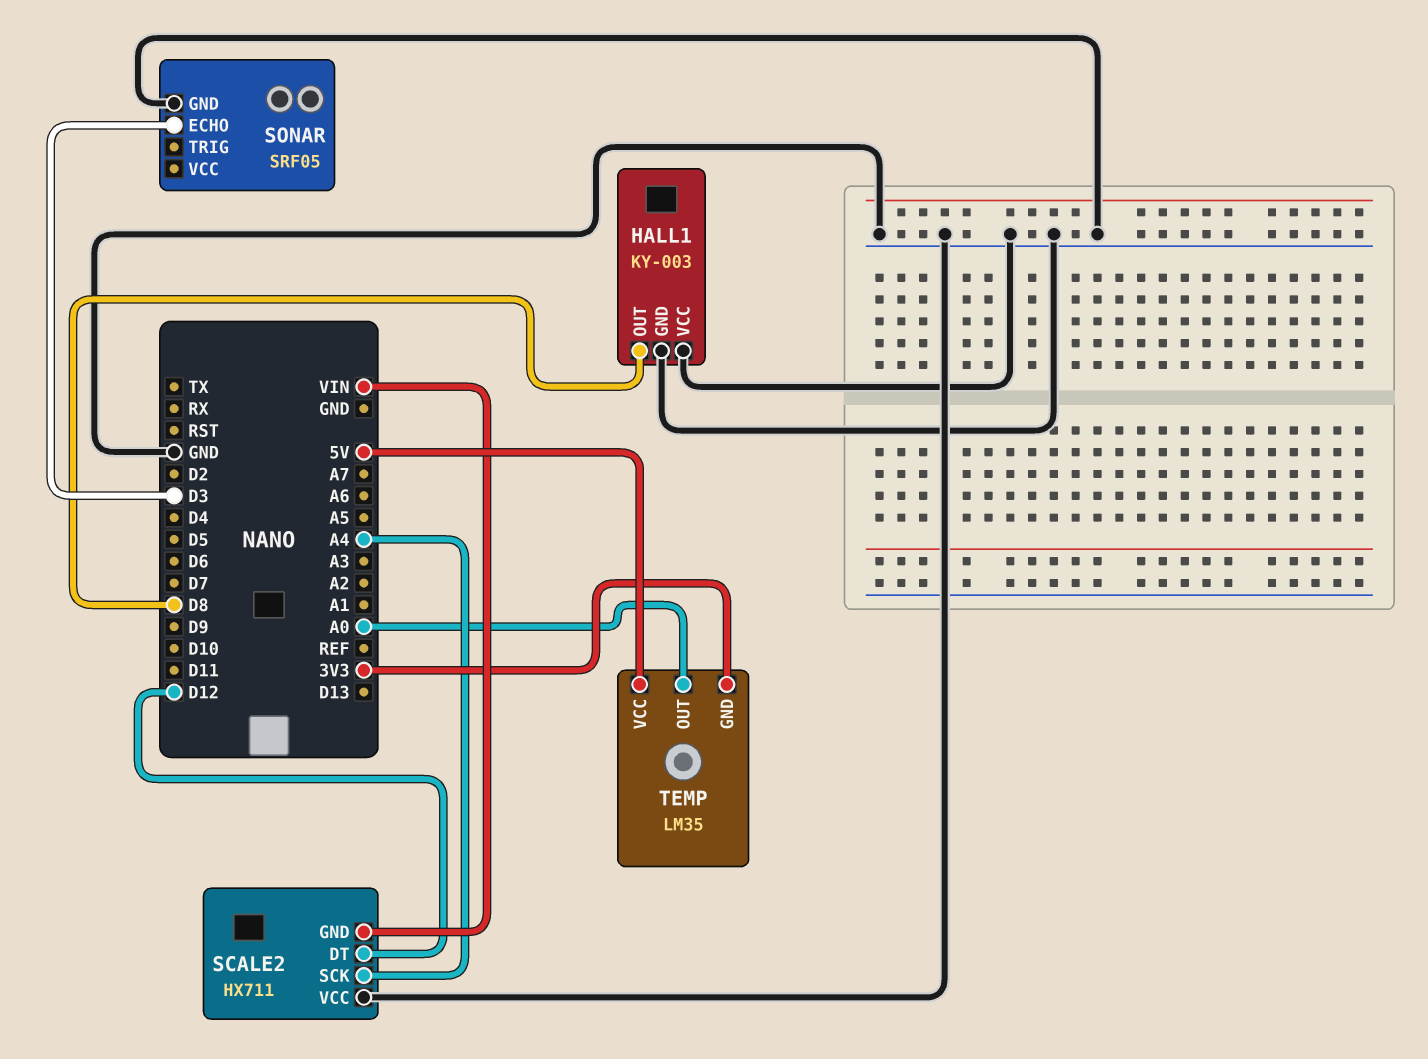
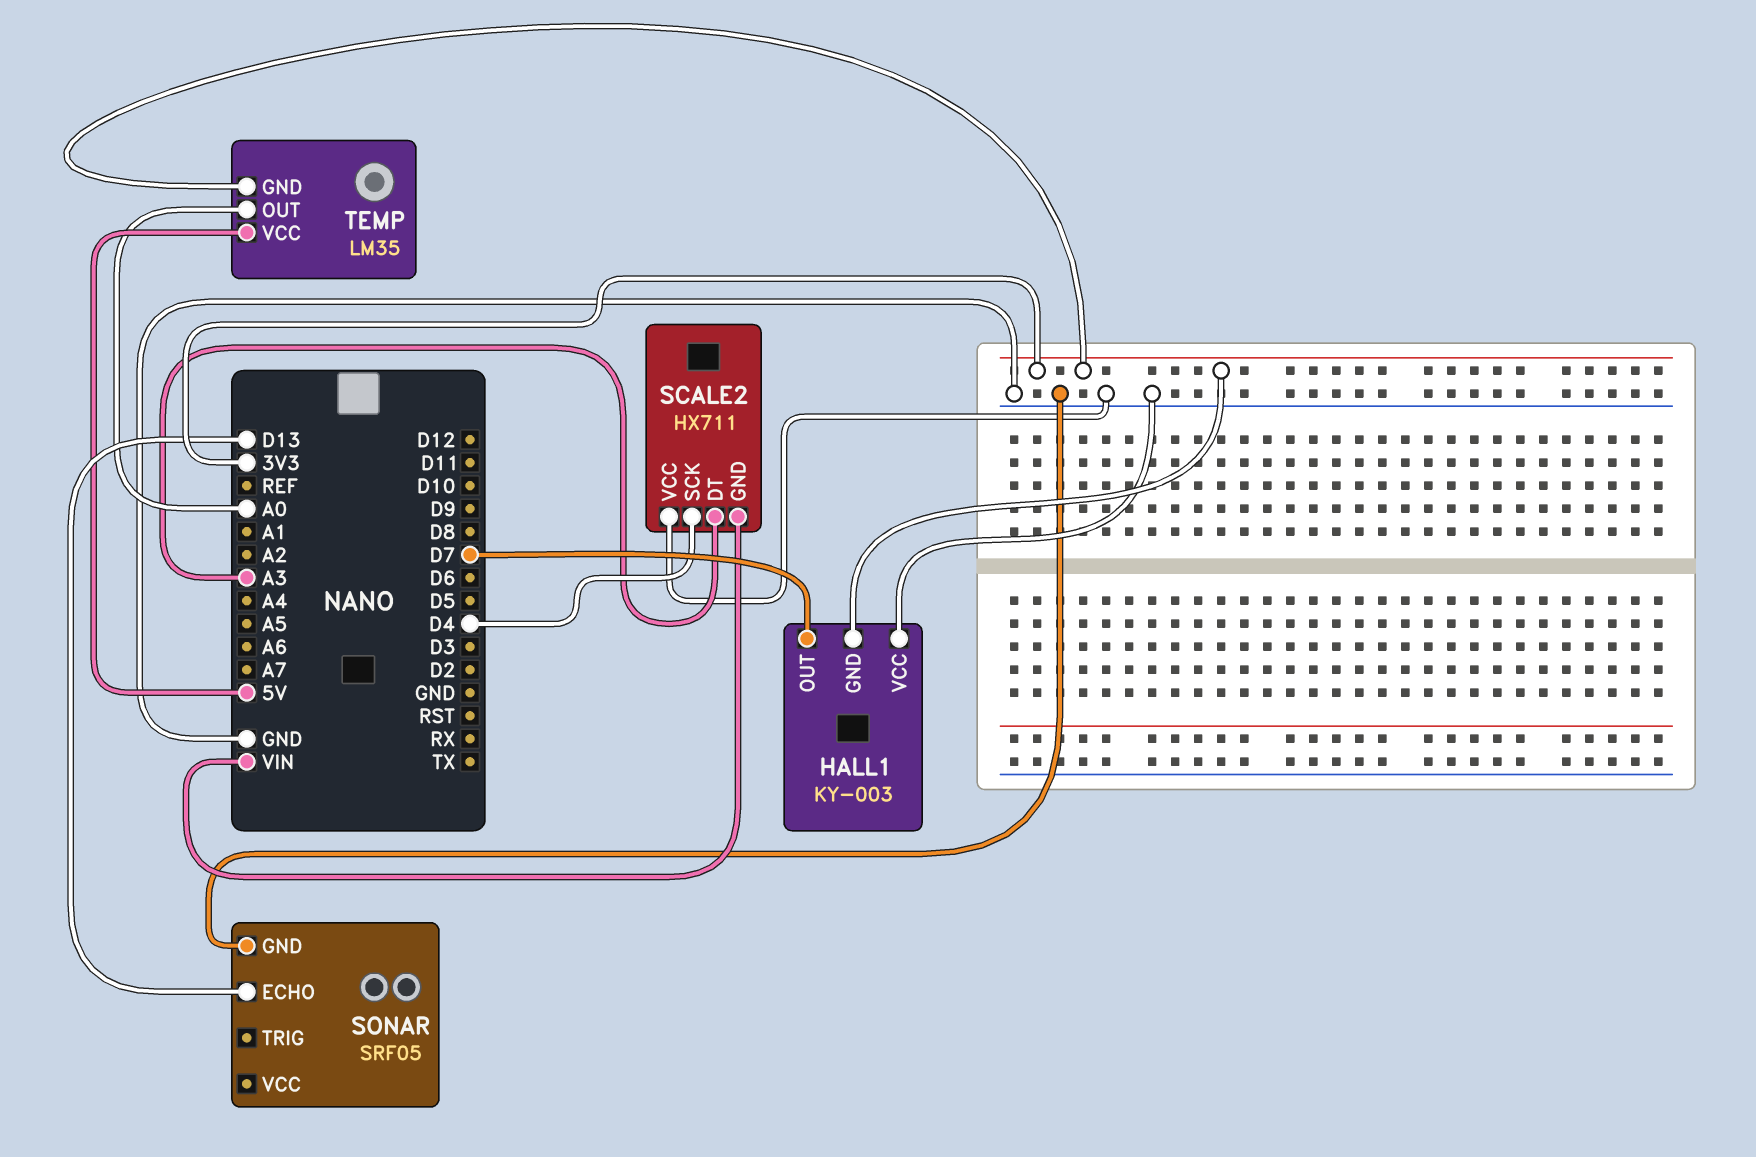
HALL1 pin GND: GND -> 3V3
HALL1 pin OUT: D8 -> D7
SCALE2 pin DT: D12 -> A3
SCALE2 pin SCK: A4 -> D4
SONAR pin ECHO: D3 -> D13

